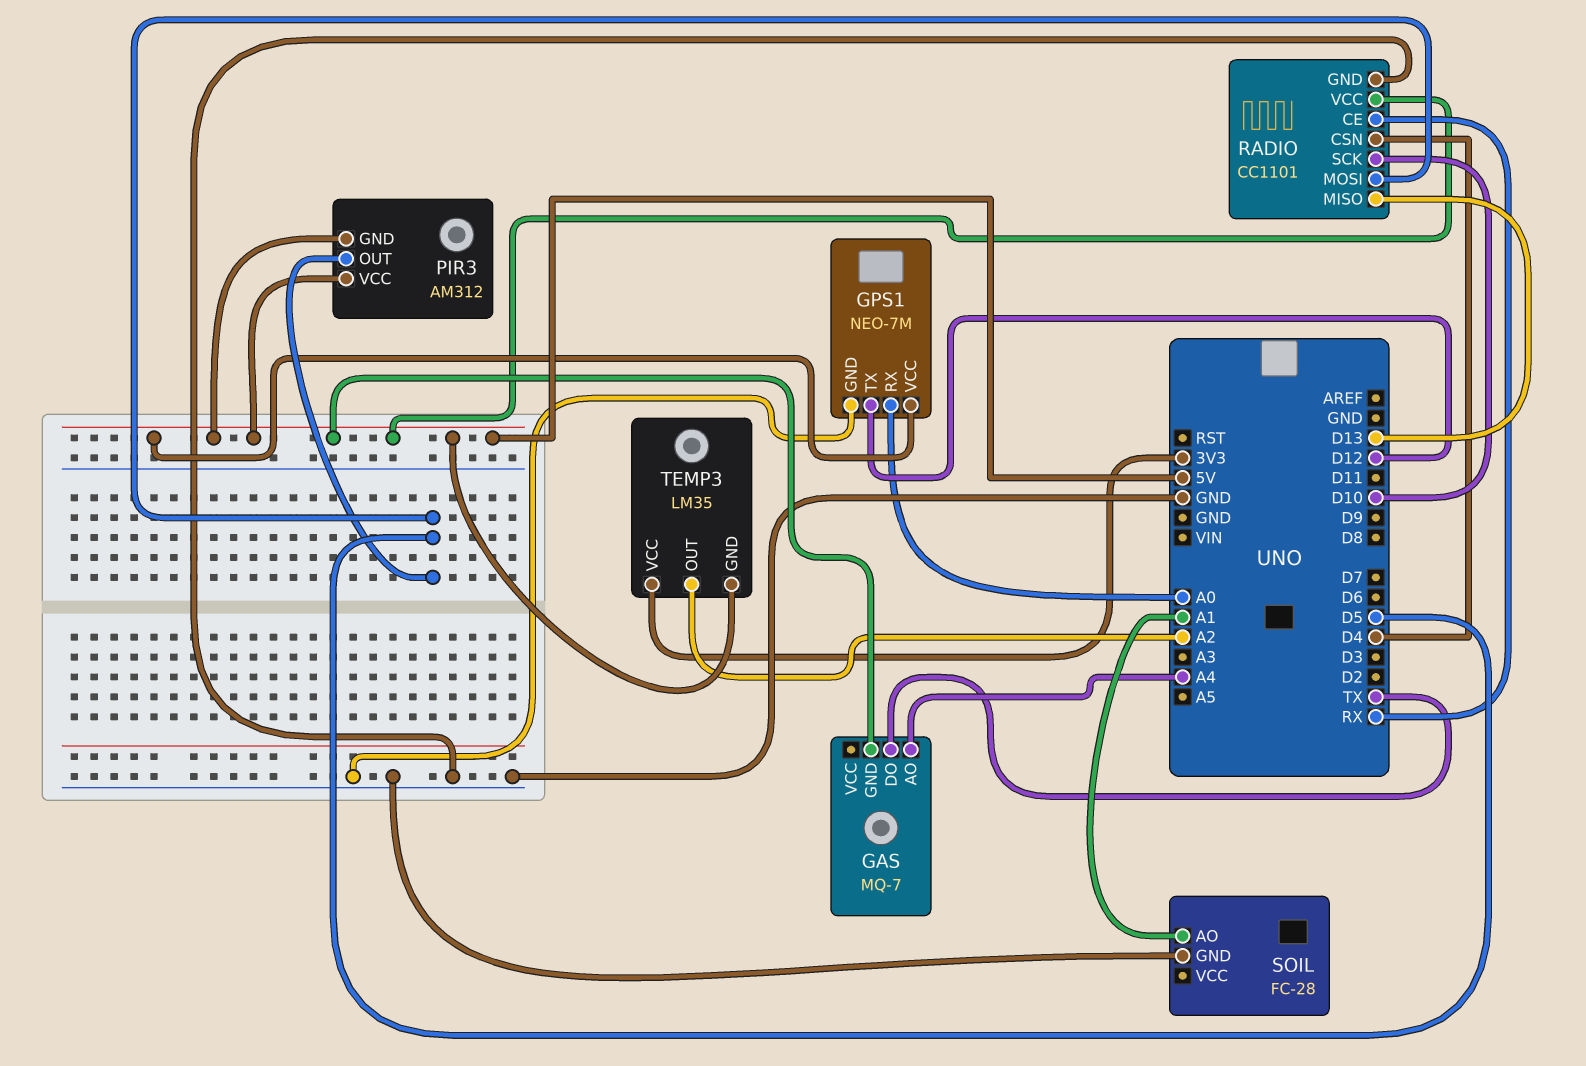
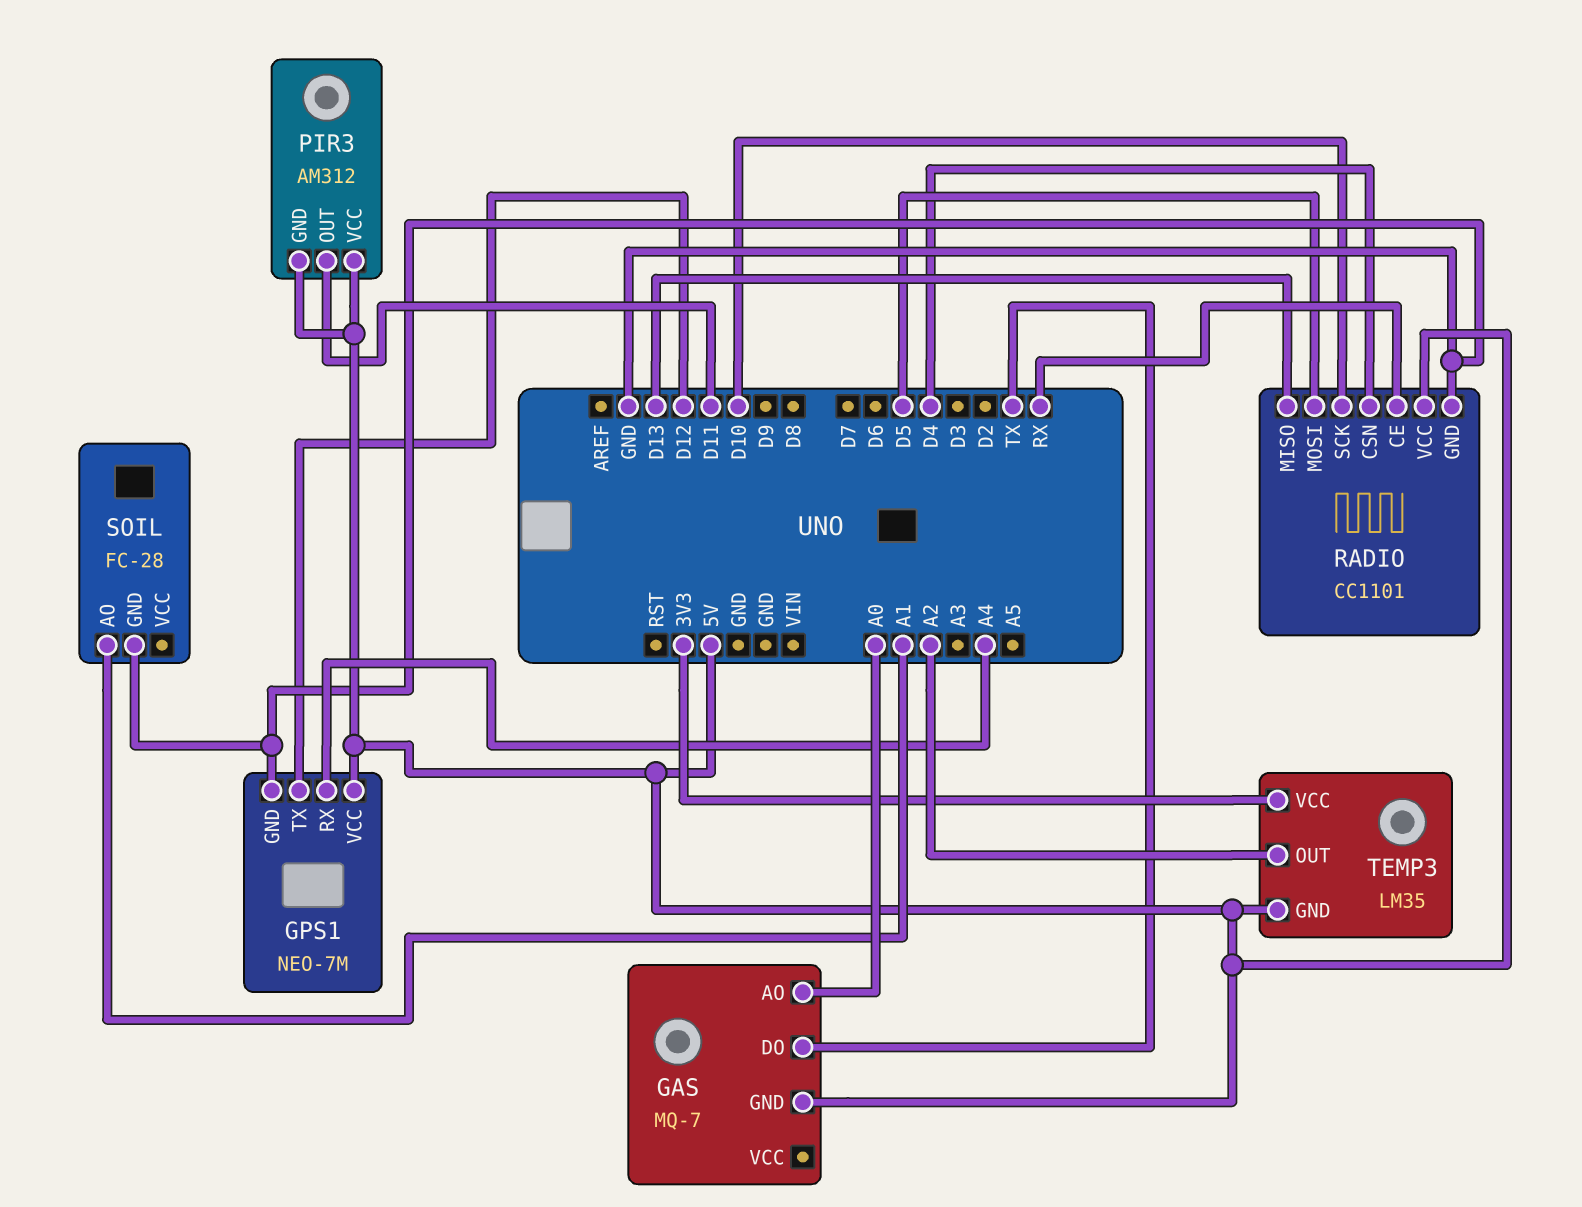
GAS pin AO: A4 -> A0
GPS1 pin RX: A0 -> A4
PIR3 pin OUT: D5 -> D11

